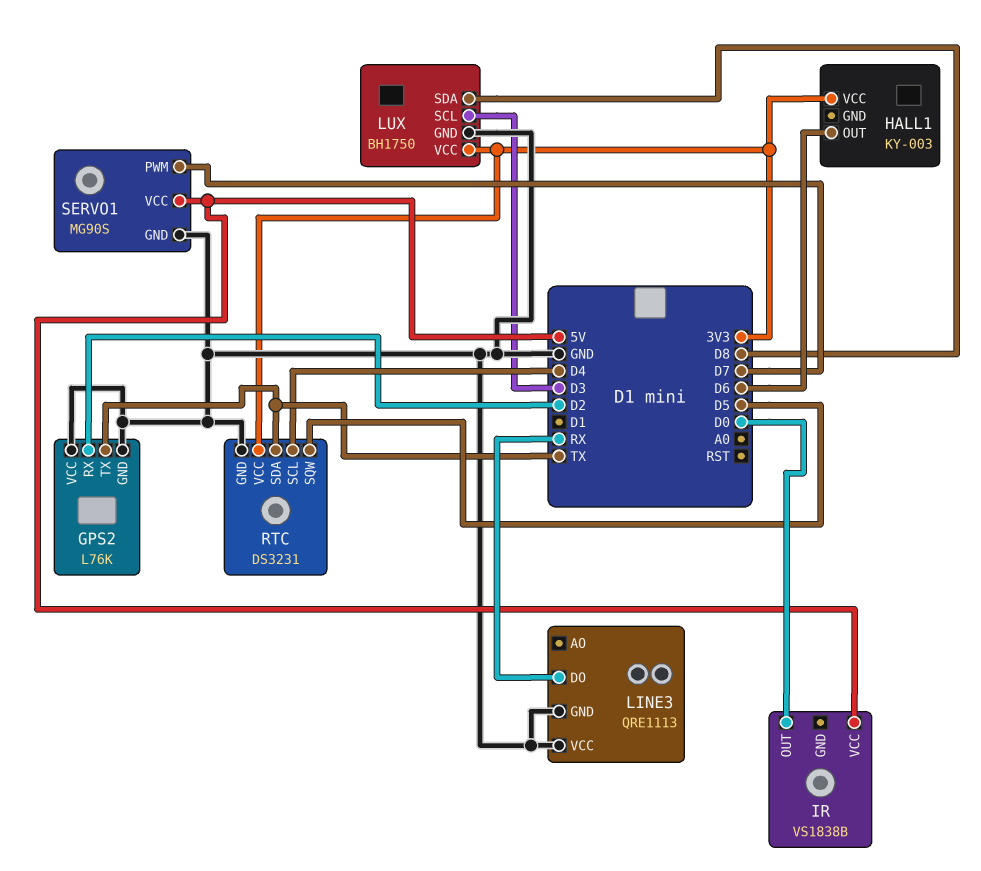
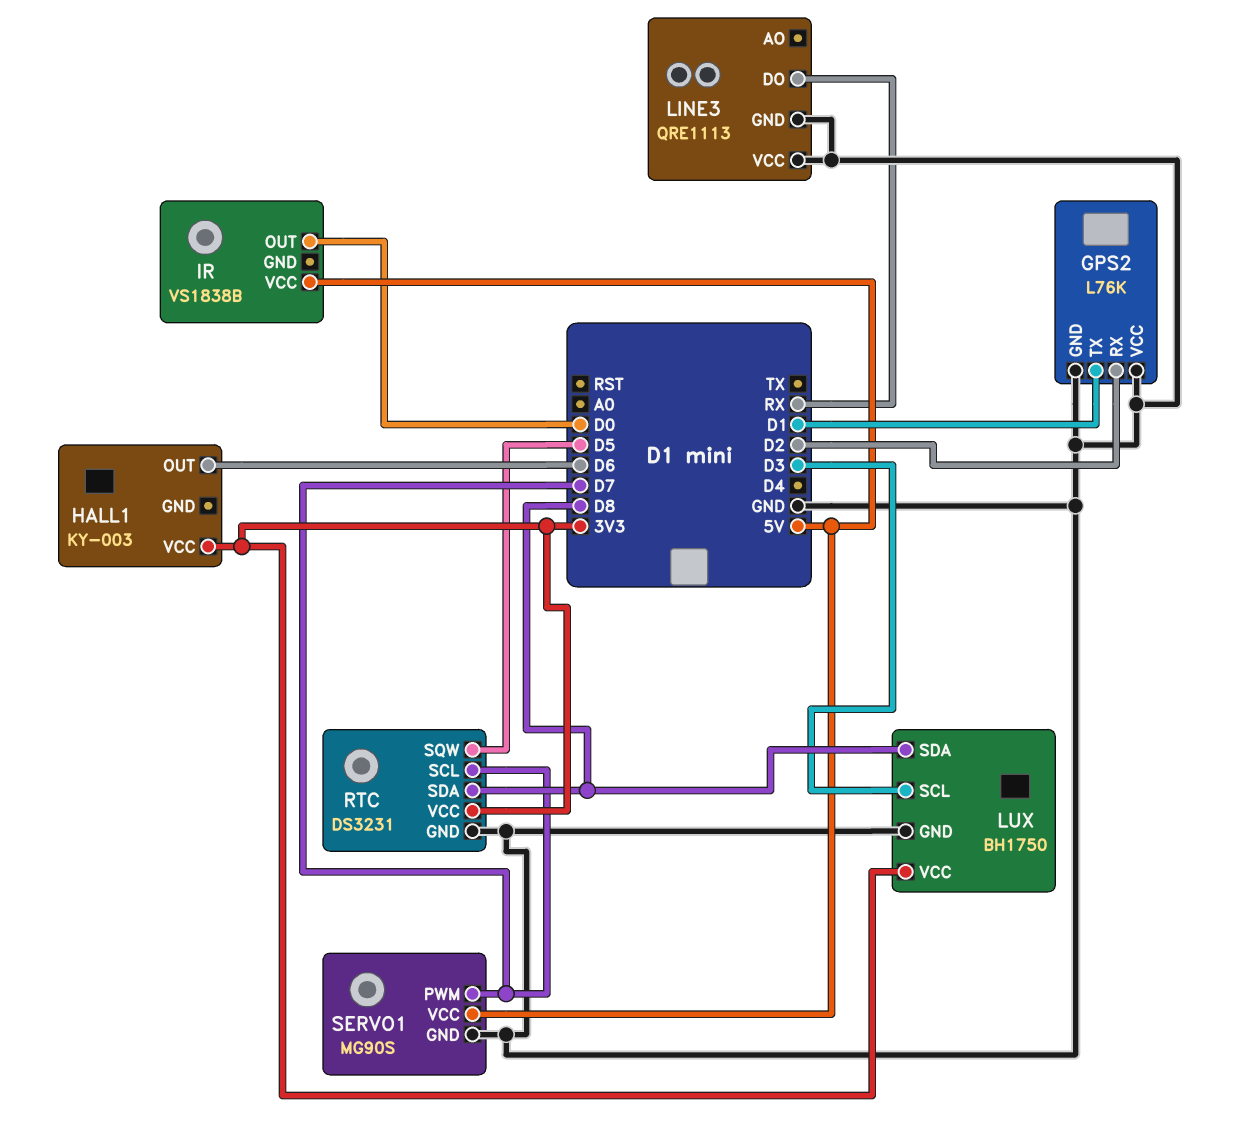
GPS2 pin TX: TX -> D1
RTC pin SCL: D4 -> D7
RTC pin SDA: TX -> D8

